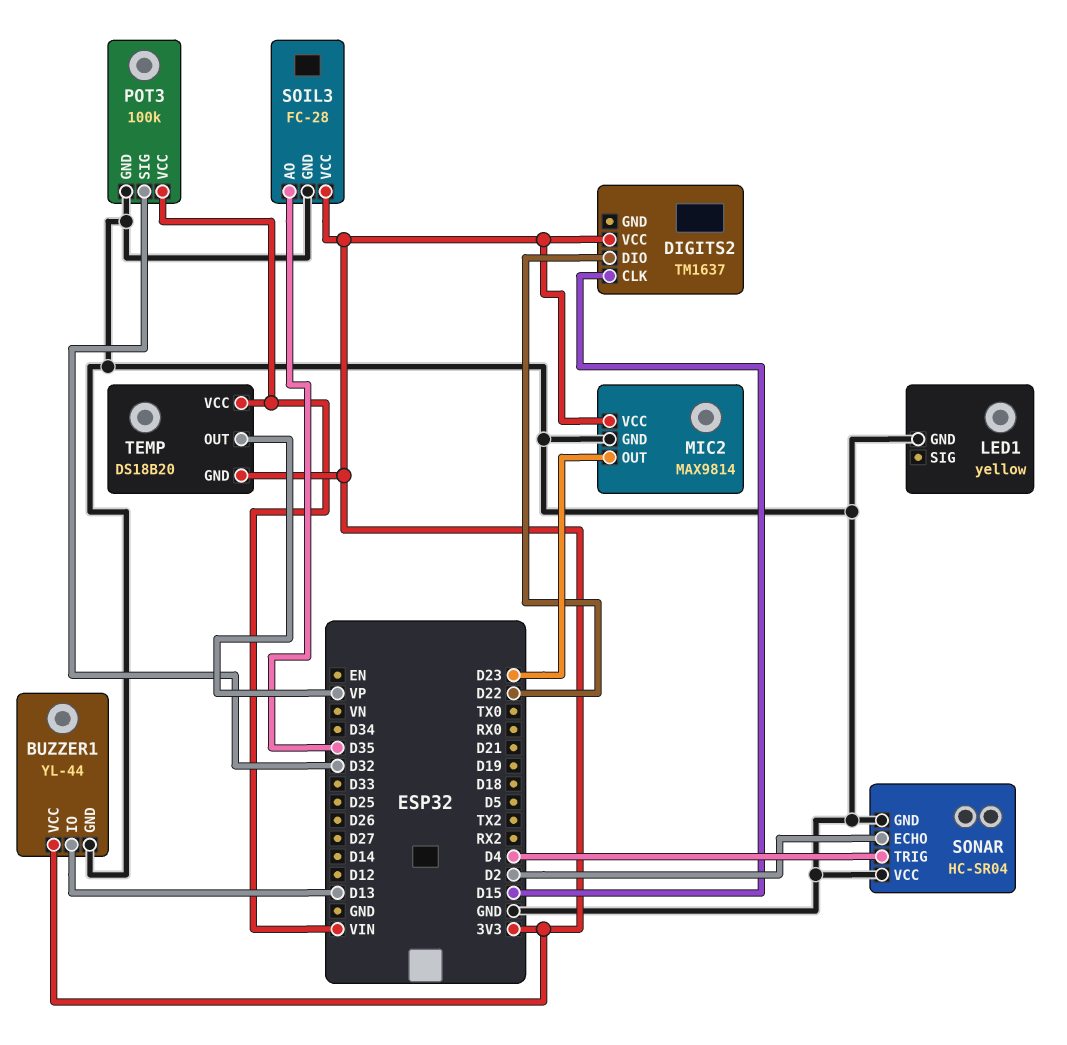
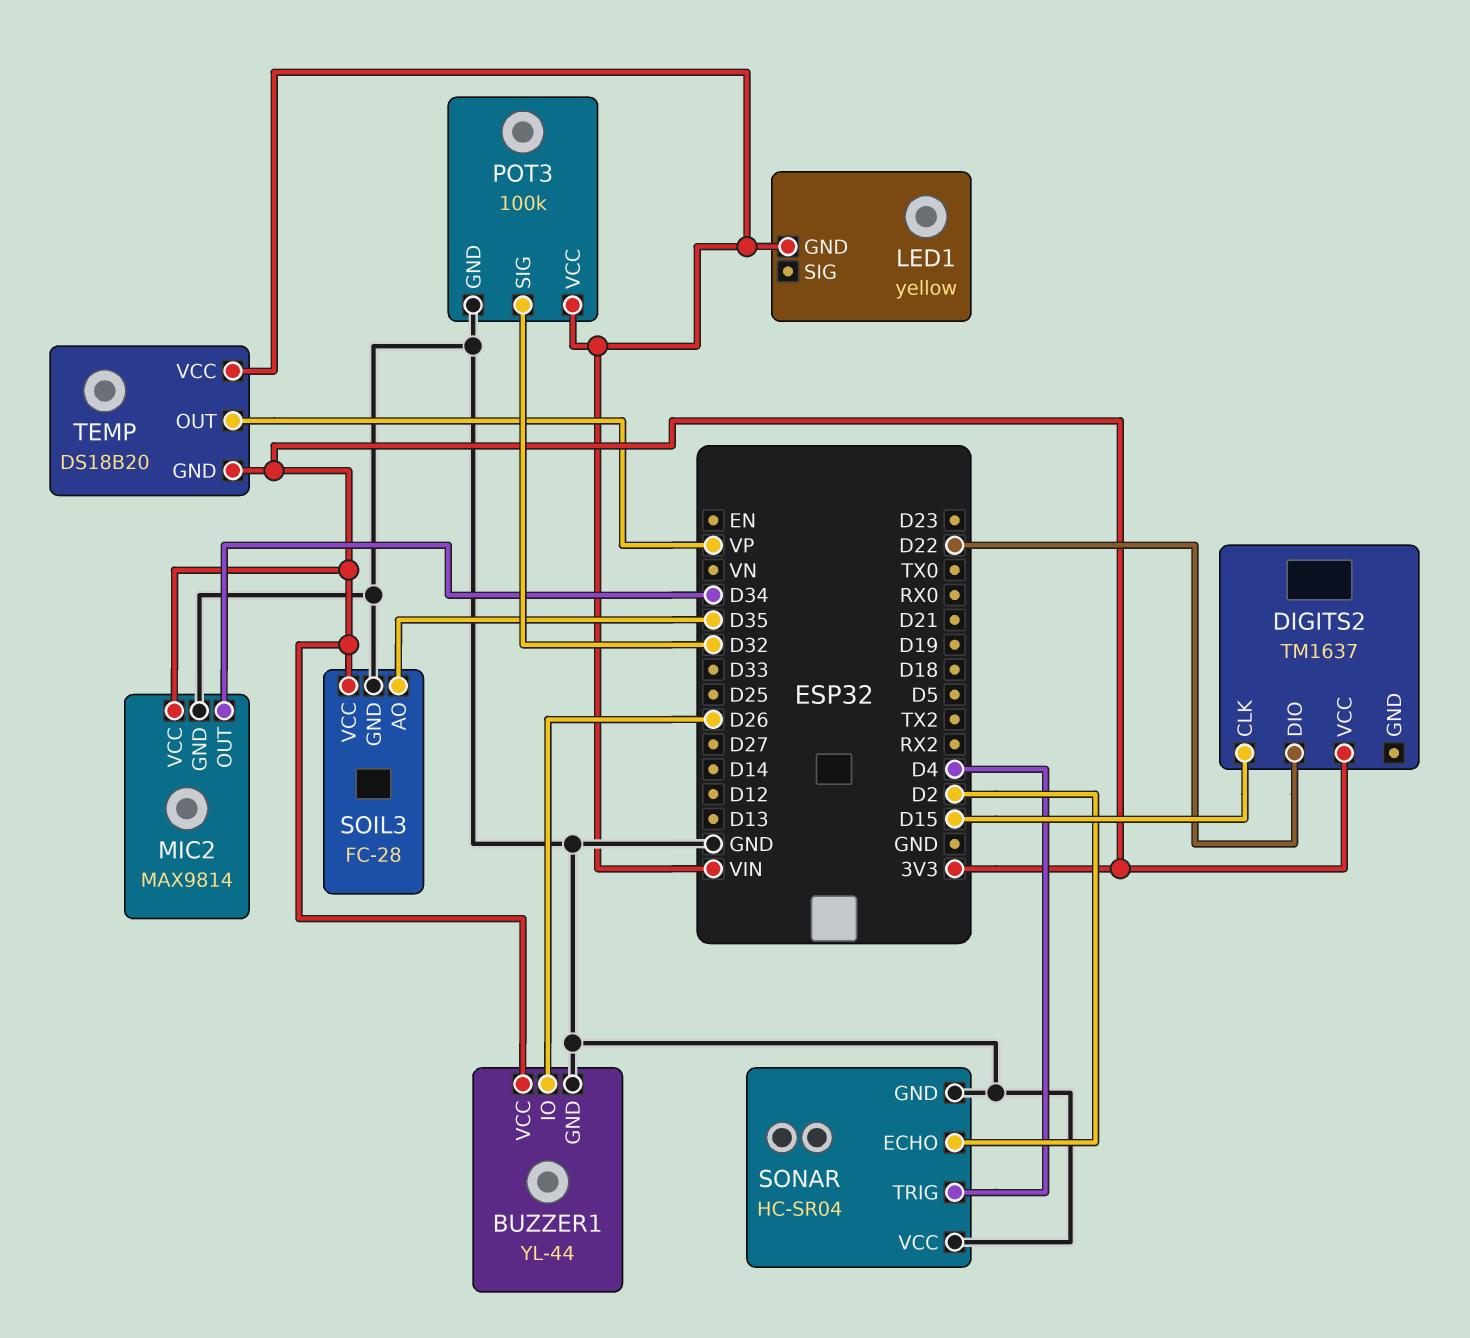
BUZZER1 pin IO: D13 -> D26
LED1 pin GND: GND -> VIN
MIC2 pin OUT: D23 -> D34

